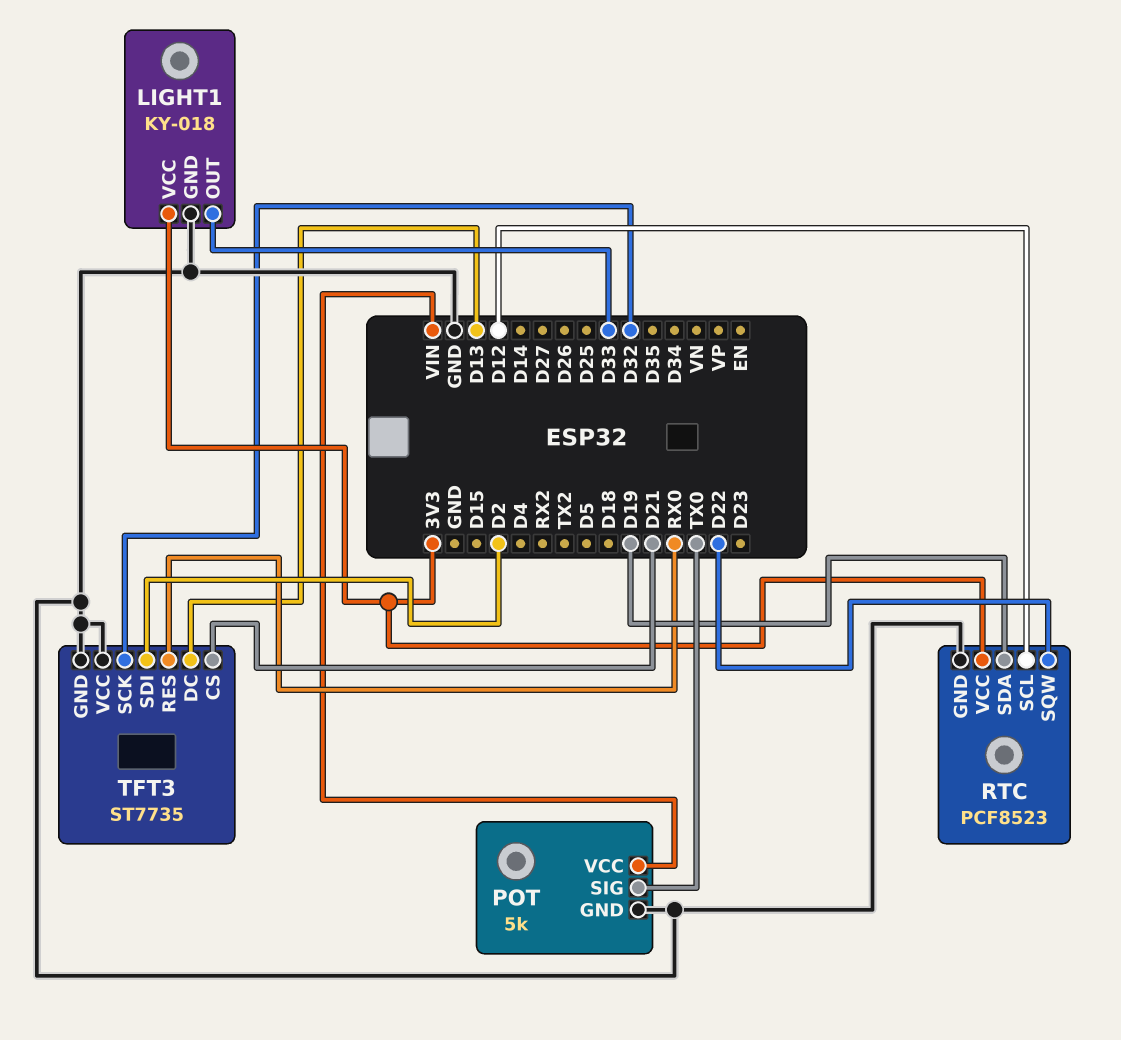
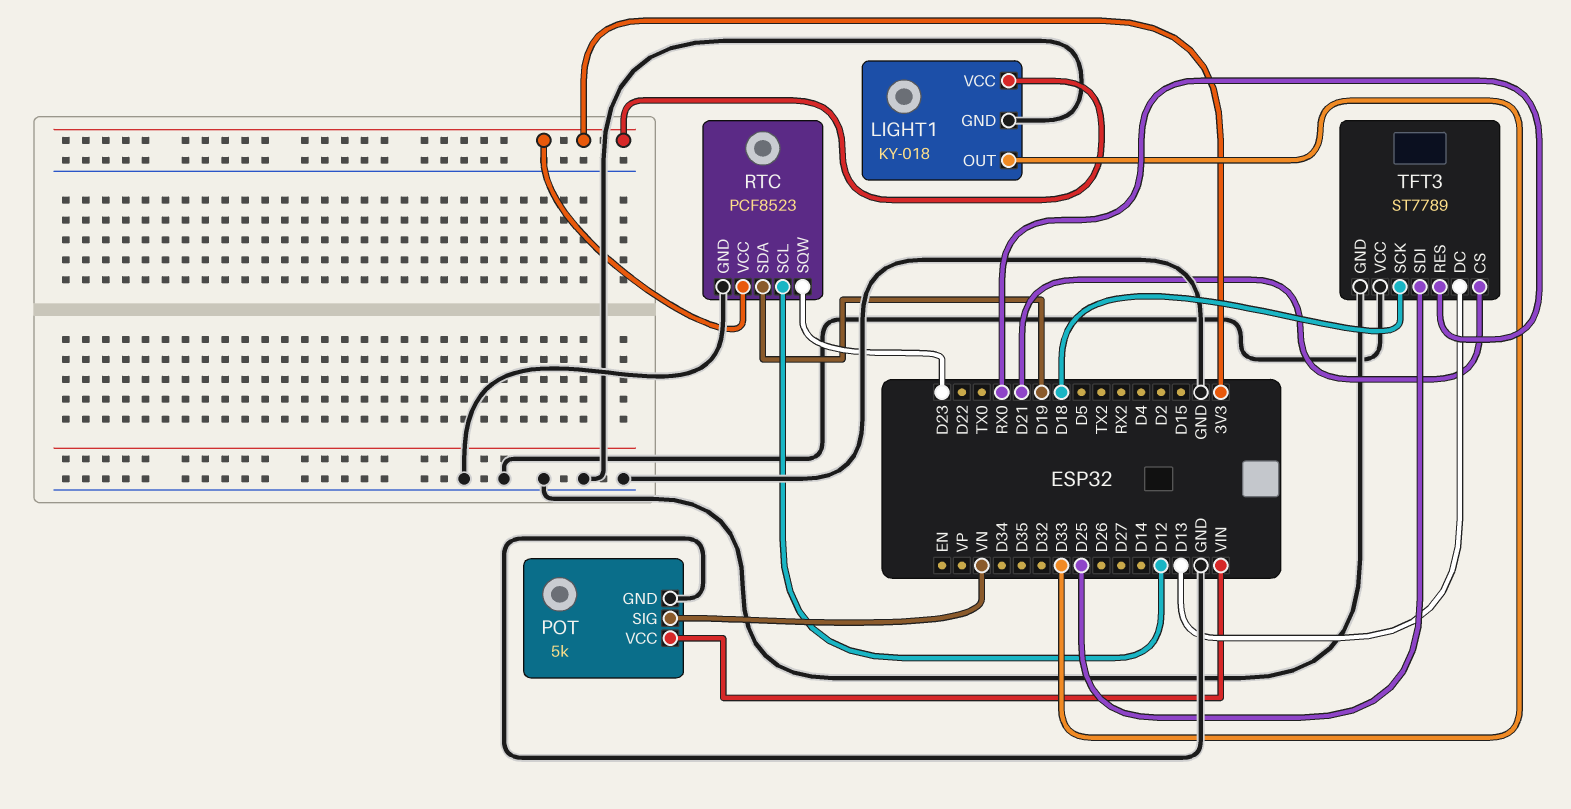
POT pin SIG: TX0 -> VN
RTC pin SQW: D22 -> D23
TFT3: ST7735 -> ST7789
TFT3 pin SCK: D32 -> D18
TFT3 pin SDI: D2 -> D25

